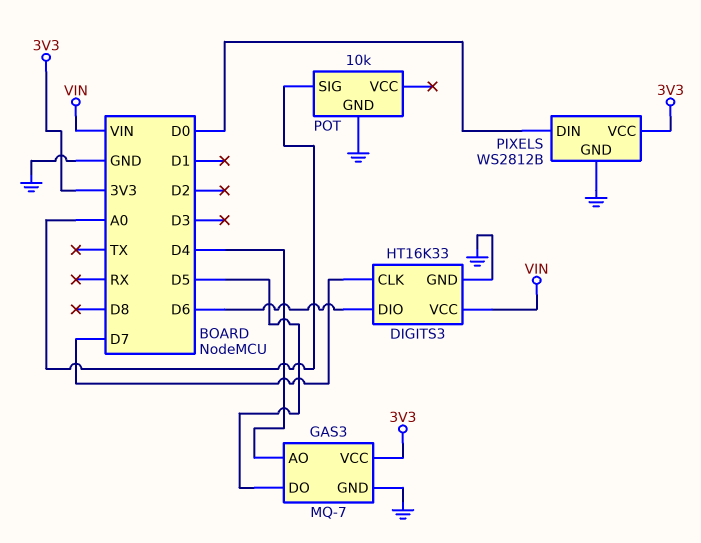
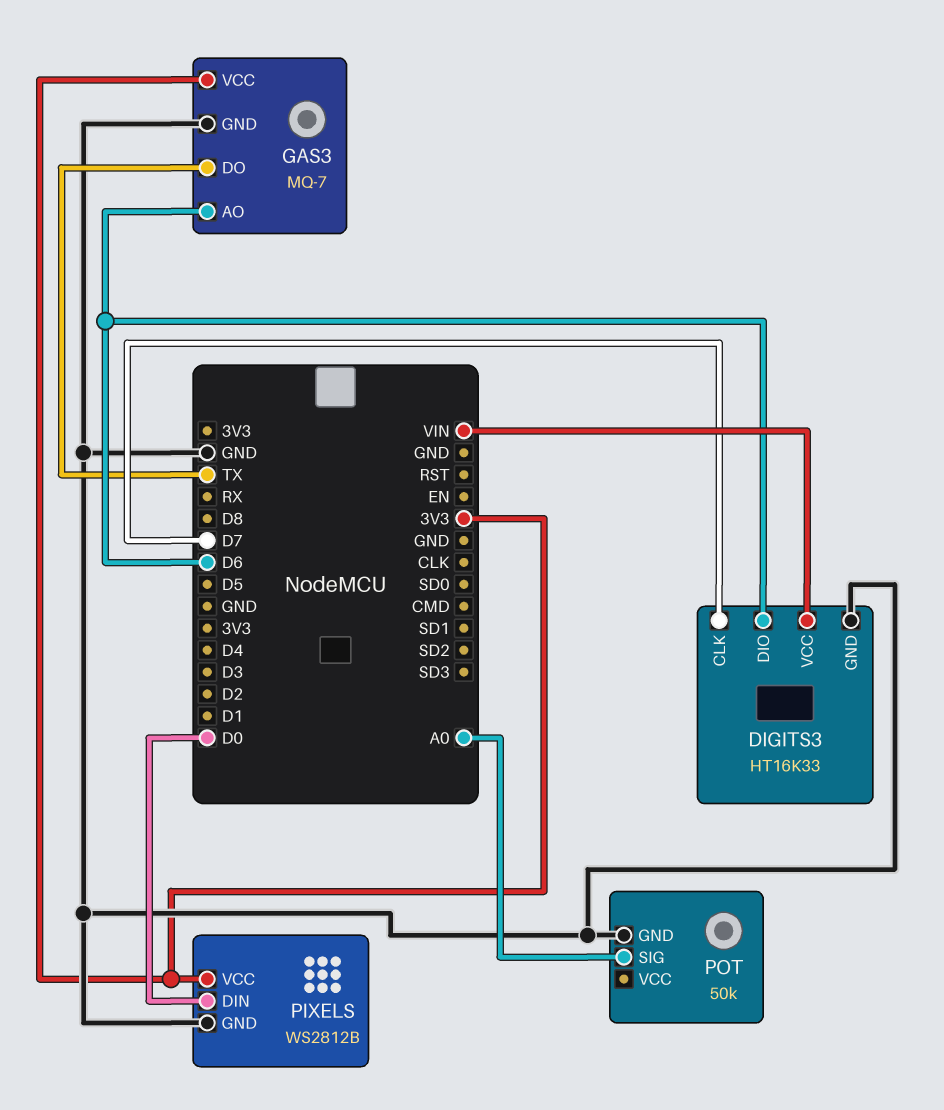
GAS3 pin AO: D4 -> D6
GAS3 pin DO: D5 -> TX
POT: 10k -> 50k

